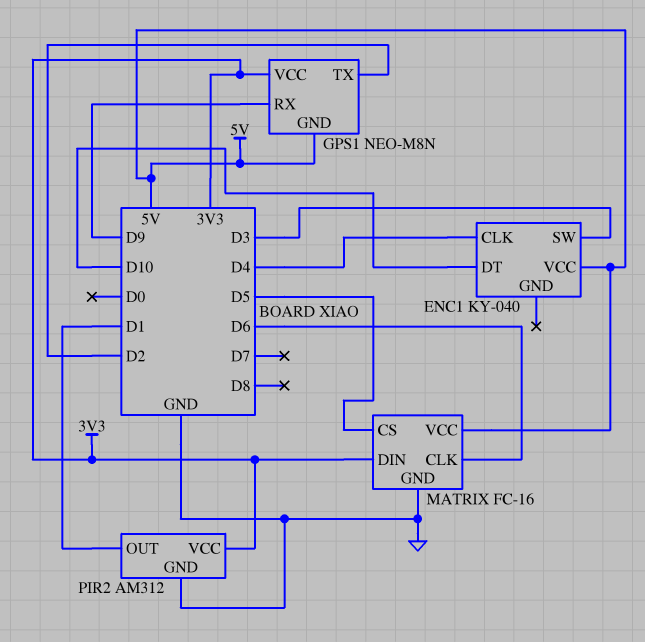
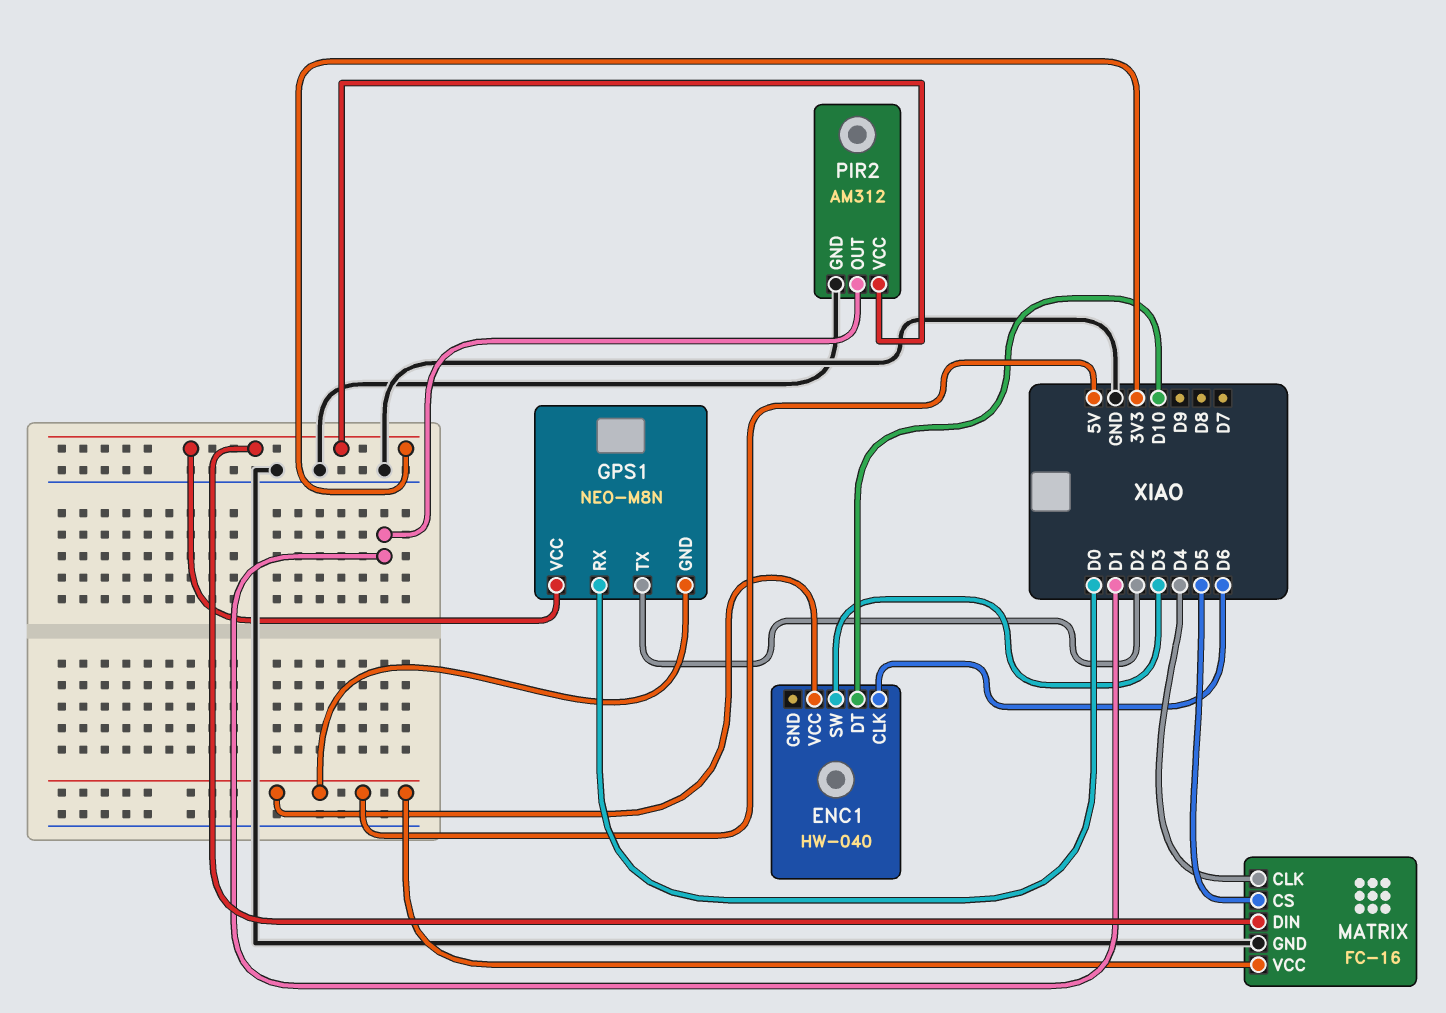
ENC1: KY-040 -> HW-040
ENC1 pin CLK: D4 -> D6
GPS1 pin RX: D9 -> D0
MATRIX pin CLK: D6 -> D4

